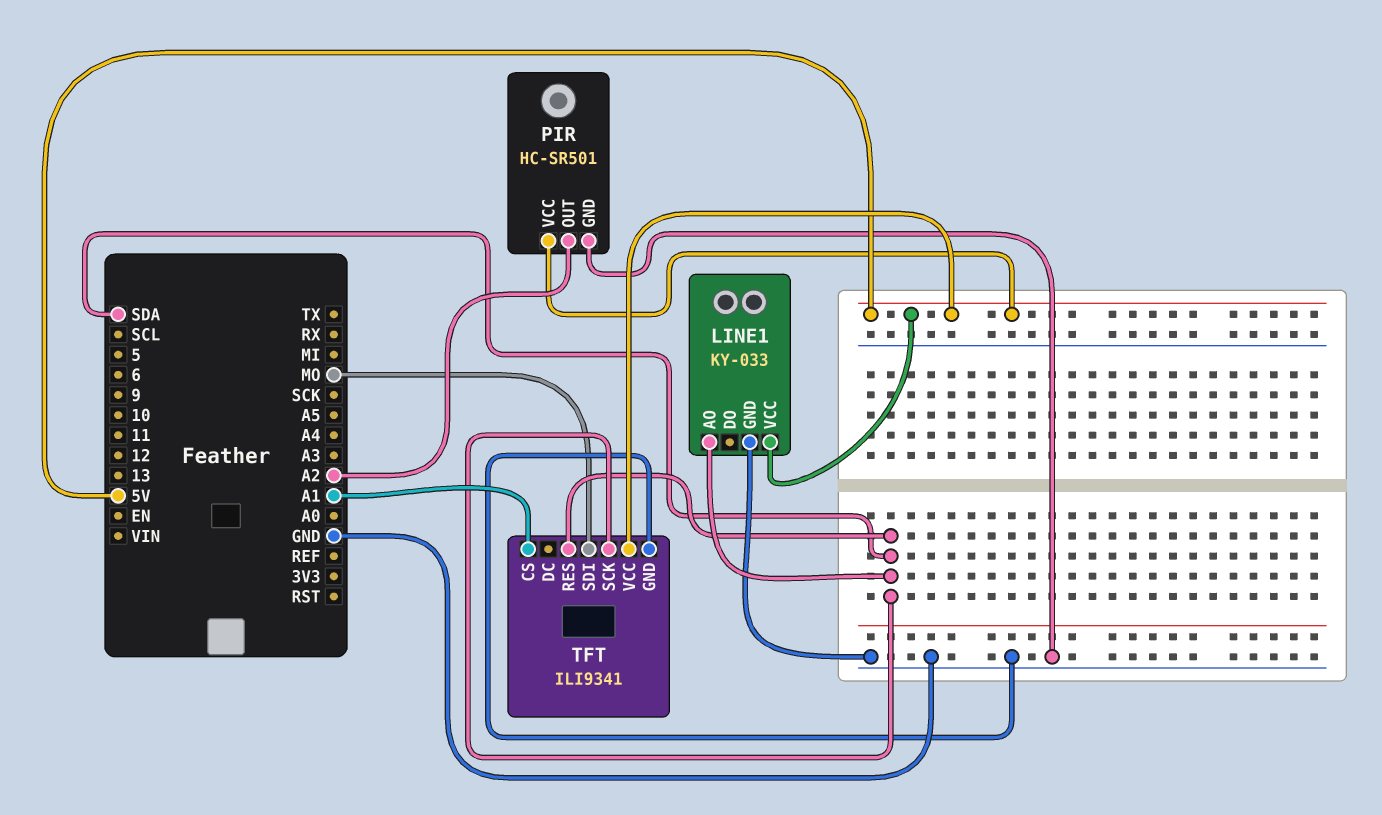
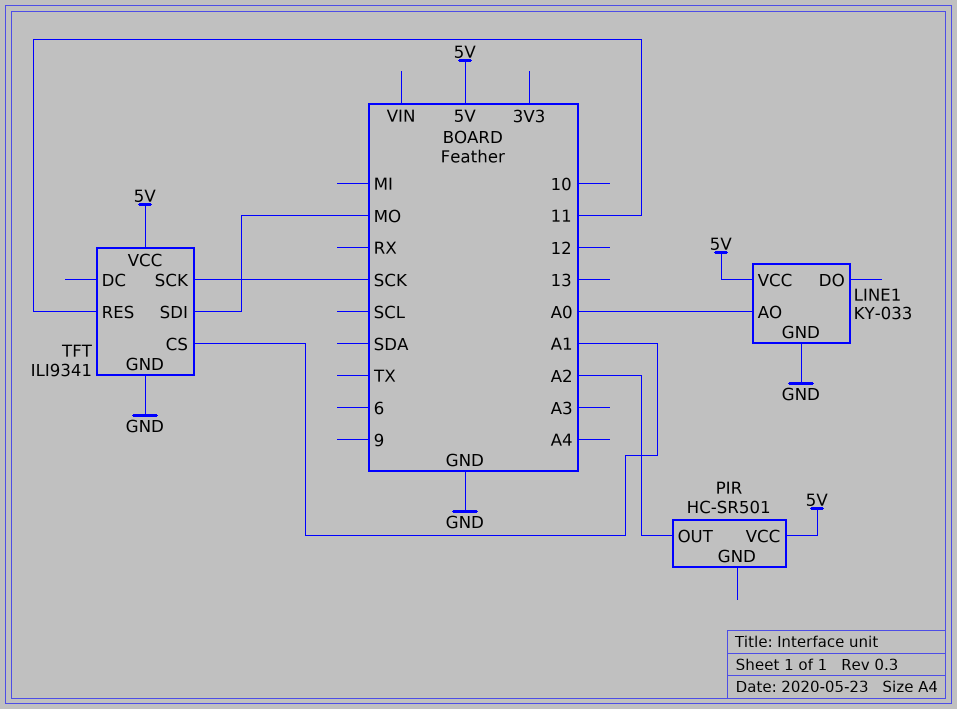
LINE1 pin AO: SDA -> A0
PIR pin GND: GND -> none
TFT pin RES: SDA -> 11
TFT pin SCK: SDA -> SCK

